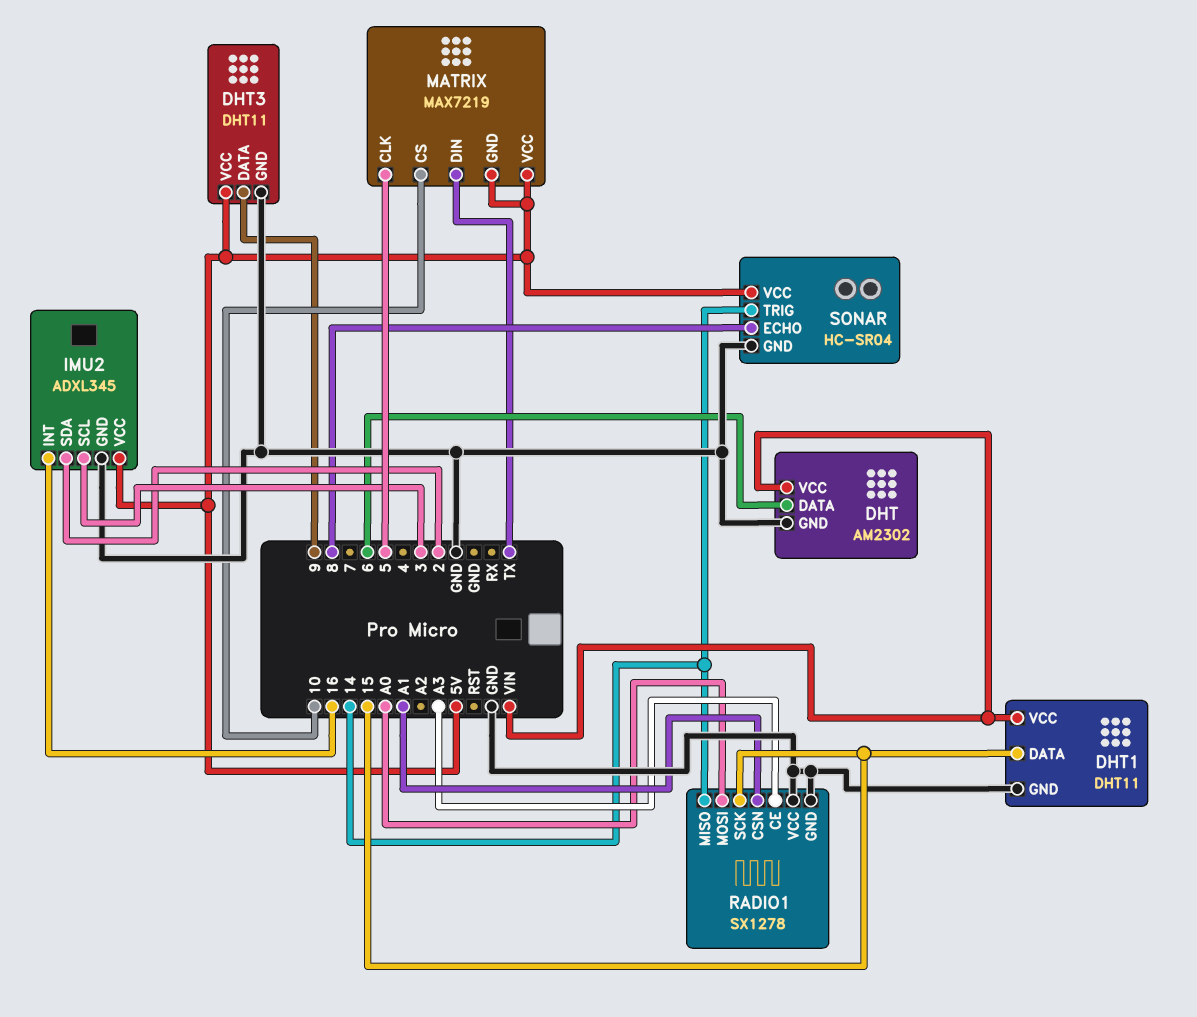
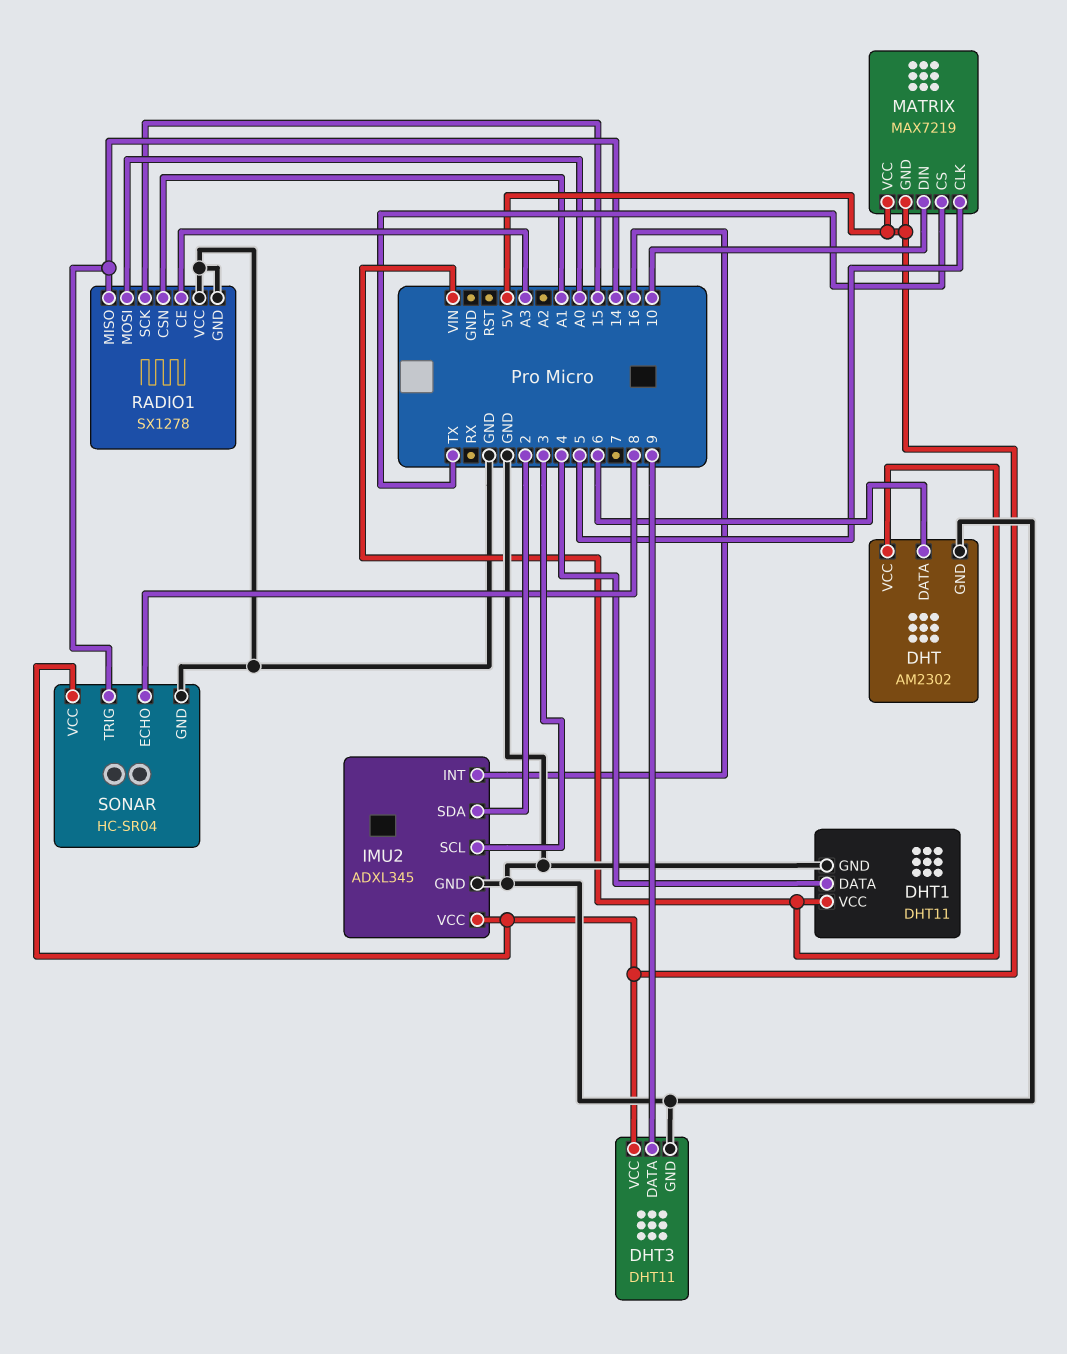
DHT1 pin DATA: 15 -> 4
MATRIX pin CS: 10 -> TX
MATRIX pin DIN: TX -> 10

